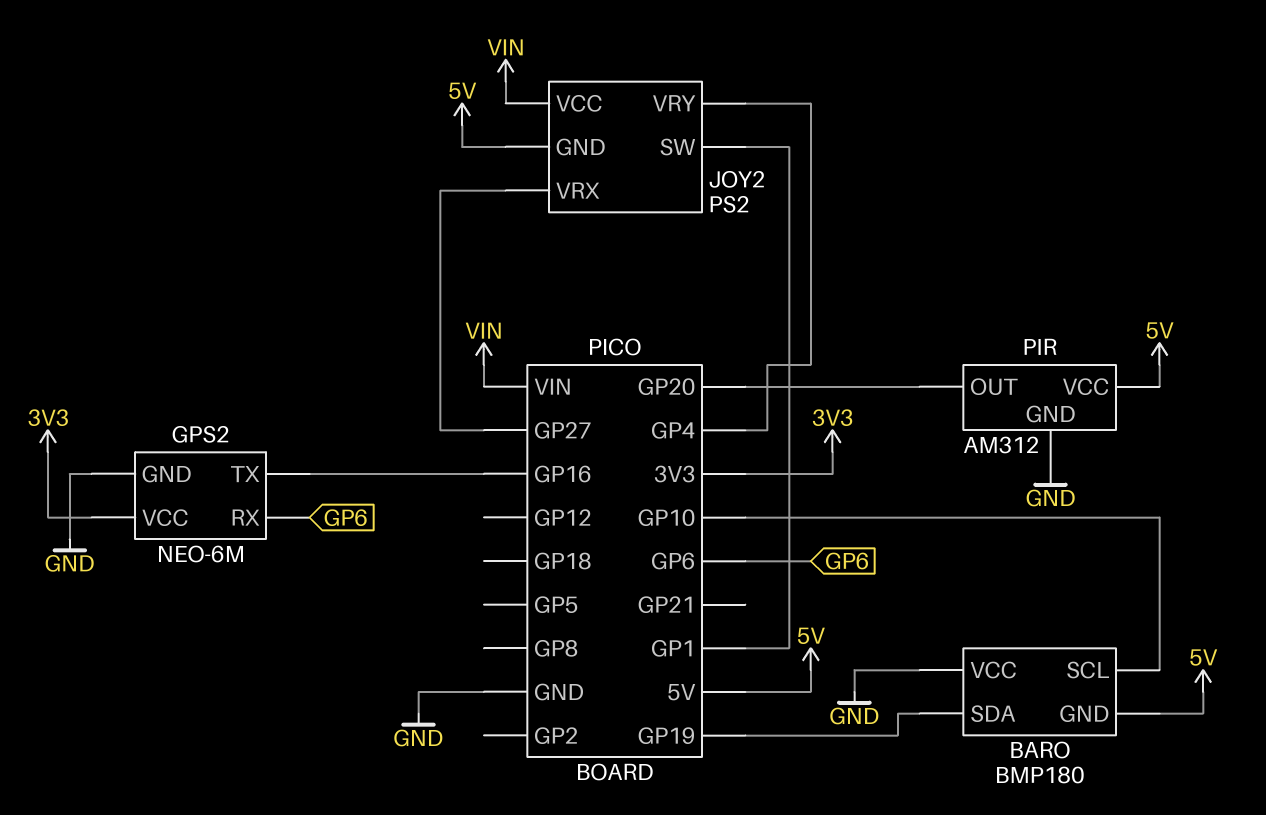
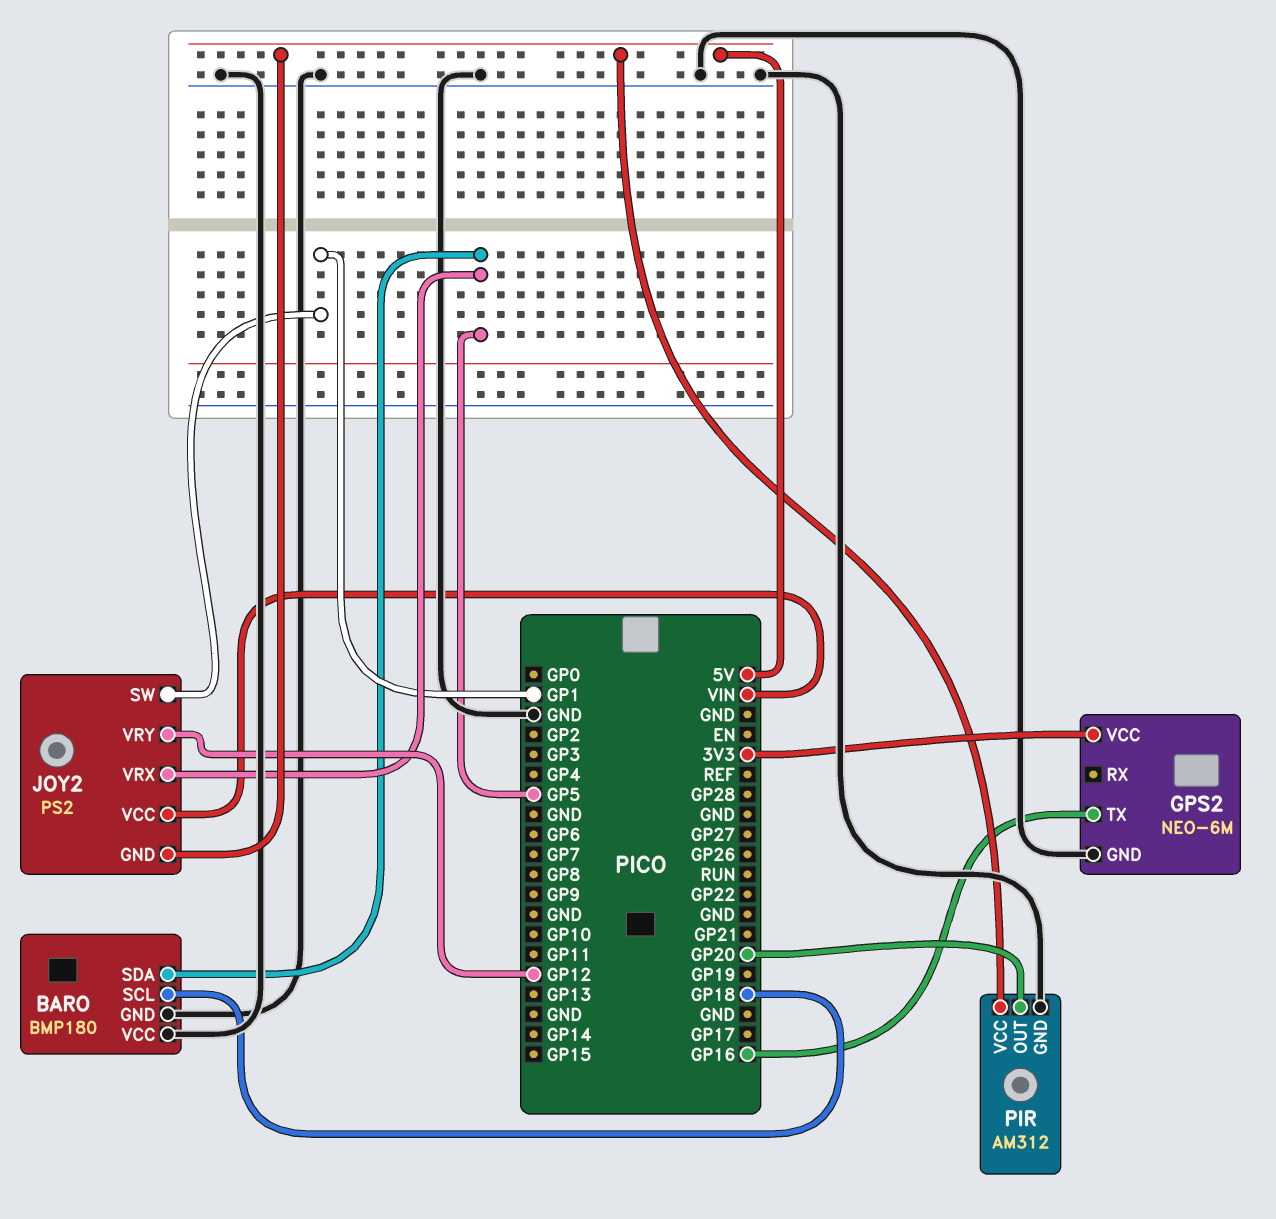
BARO pin GND: 5V -> GND
BARO pin SCL: GP10 -> GP18
BARO pin SDA: GP19 -> GP5
GPS2 pin RX: GP6 -> none
JOY2 pin VRX: GP27 -> GP5
JOY2 pin VRY: GP4 -> GP12

